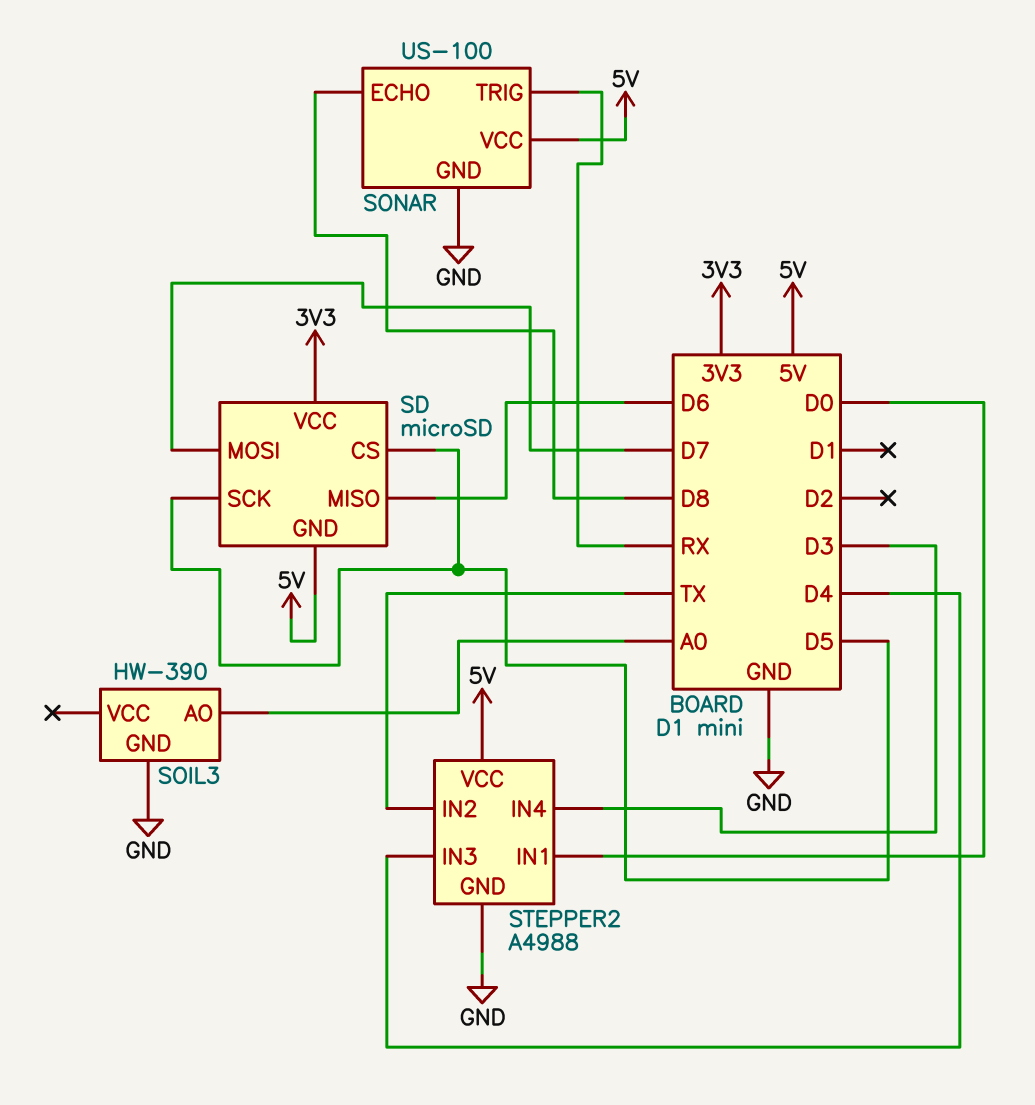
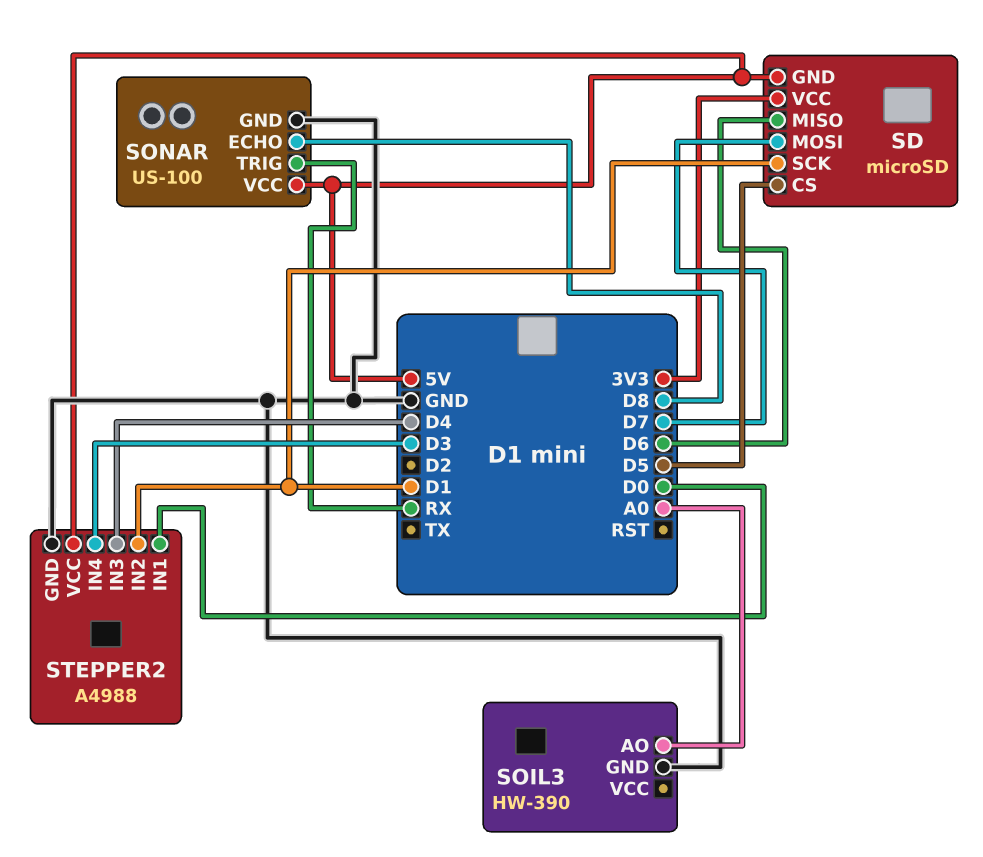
SD pin SCK: D5 -> D1
STEPPER2 pin IN2: TX -> D1

